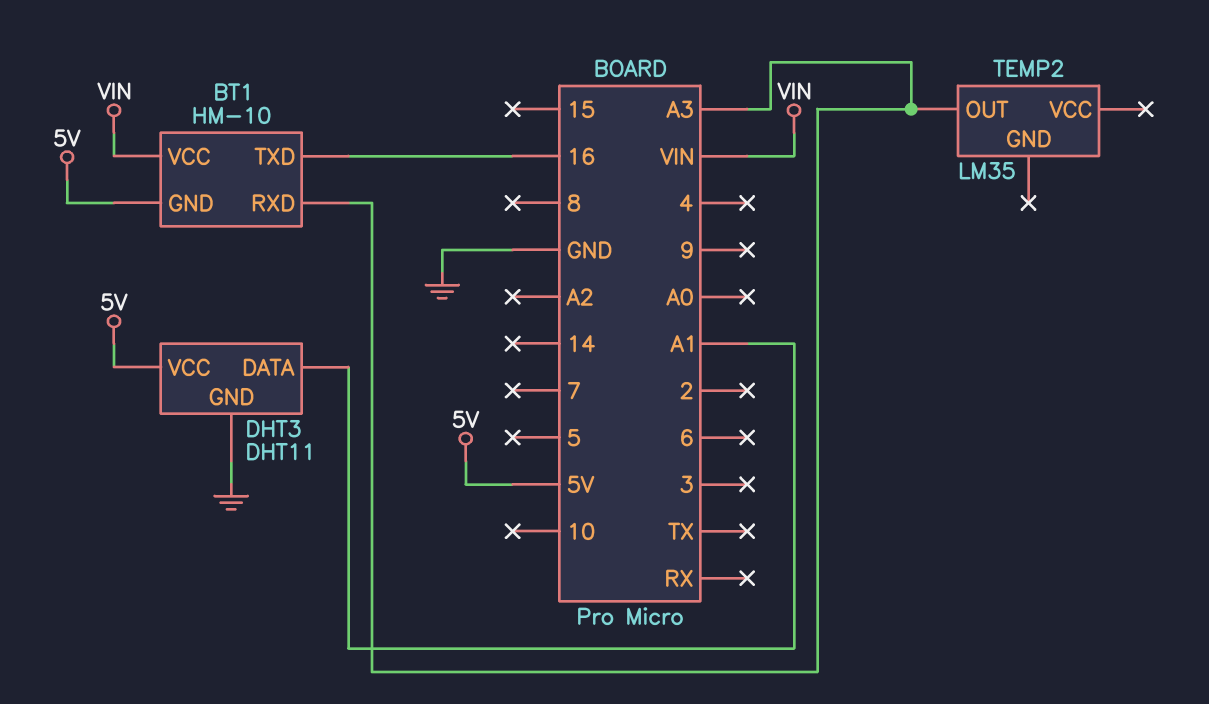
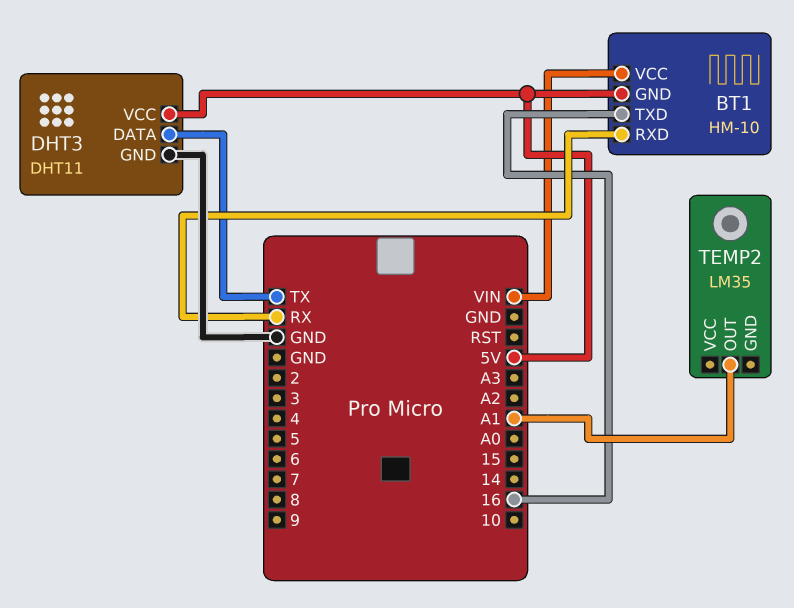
BT1 pin RXD: A3 -> RX
DHT3 pin DATA: A1 -> TX
TEMP2 pin OUT: A3 -> A1

